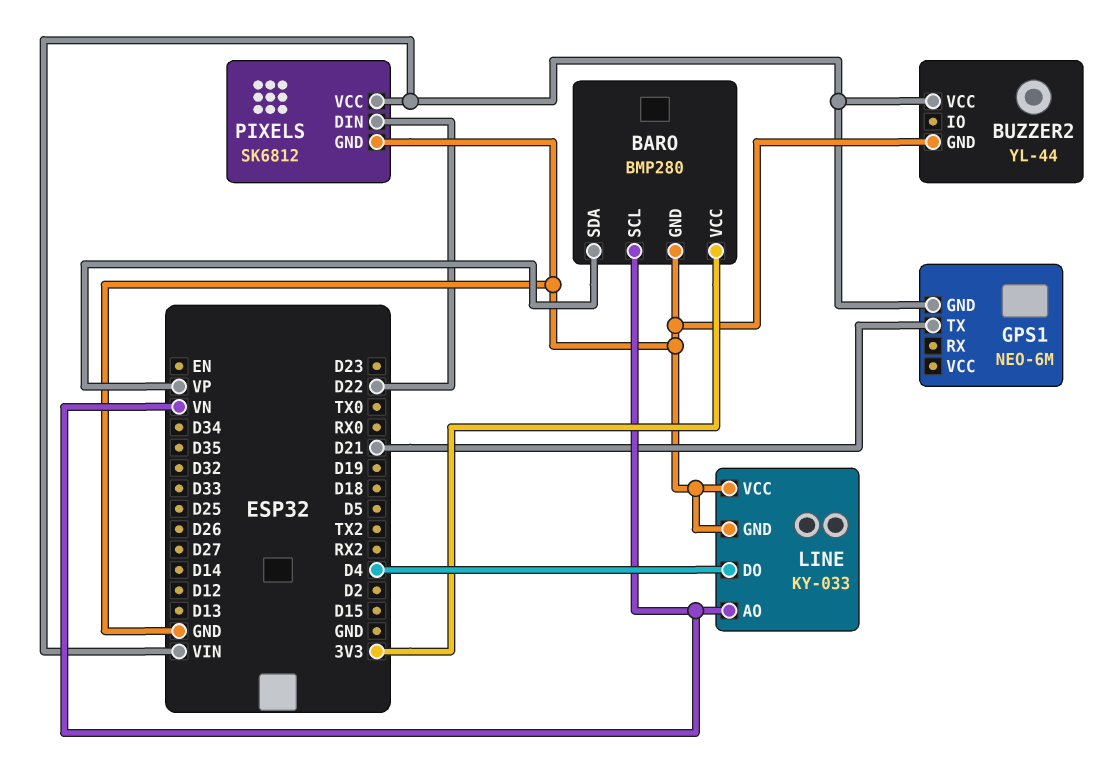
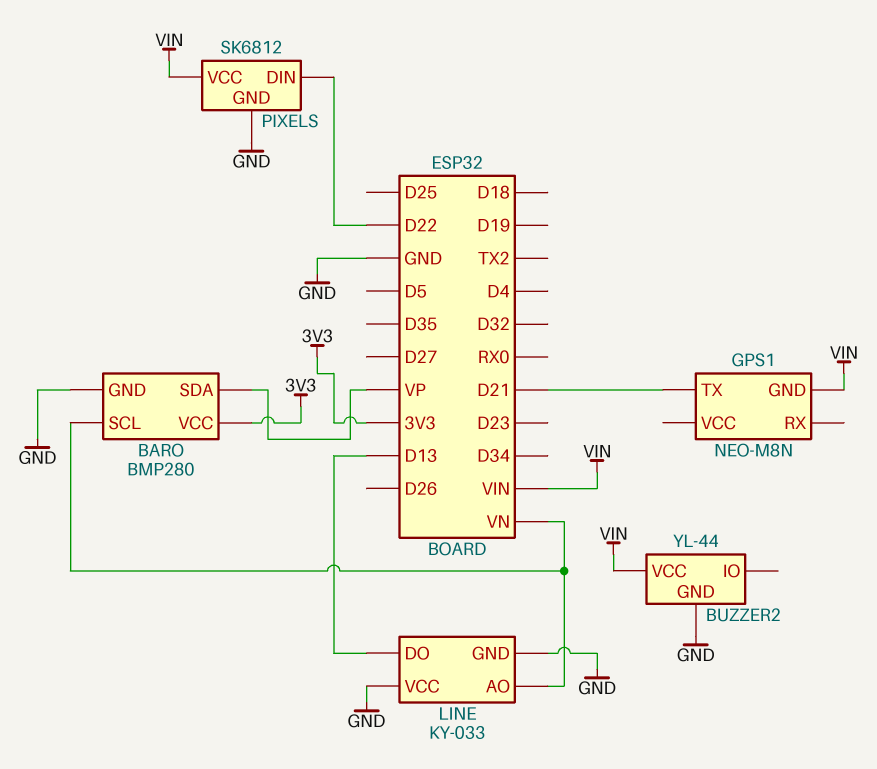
GPS1: NEO-6M -> NEO-M8N
LINE pin DO: D4 -> D13

